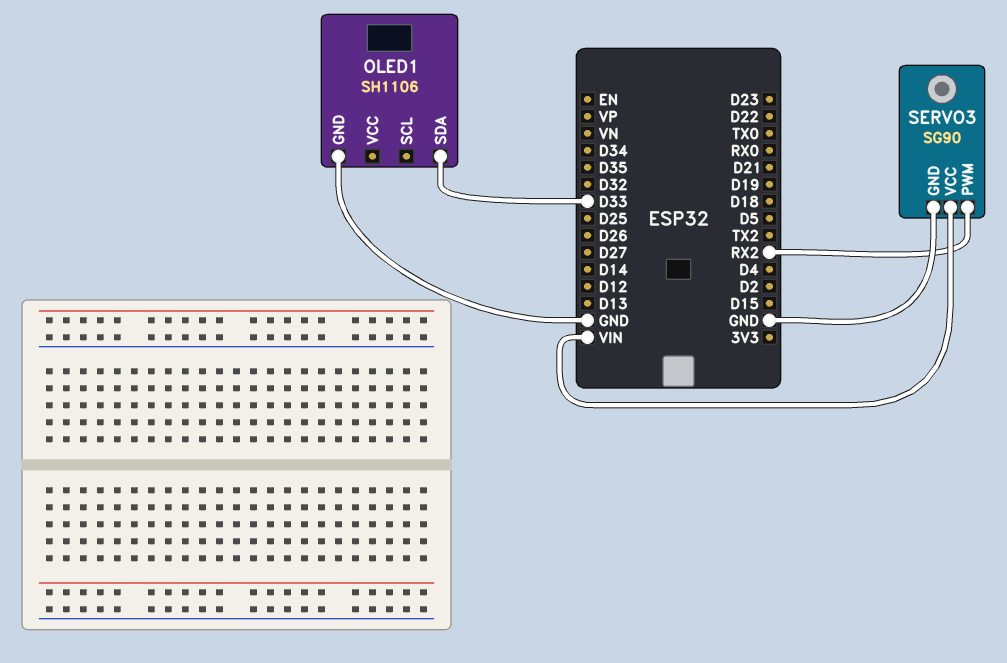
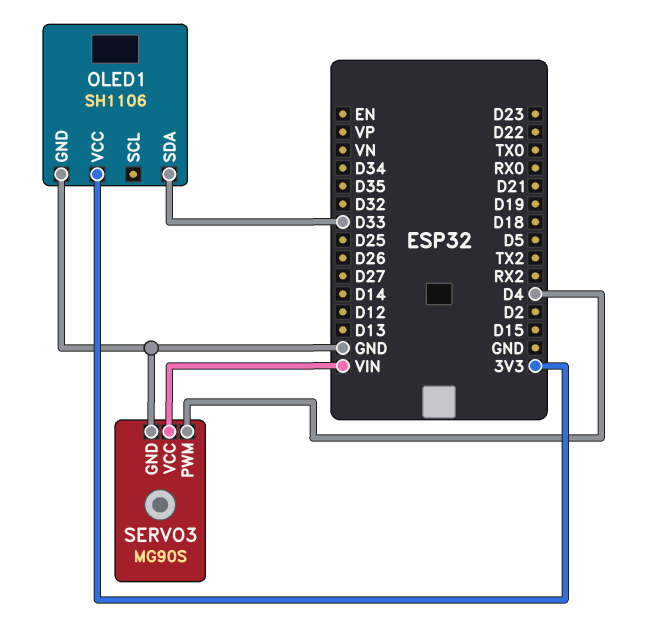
OLED1 pin VCC: none -> 3V3
SERVO3: SG90 -> MG90S
SERVO3 pin PWM: RX2 -> D4

